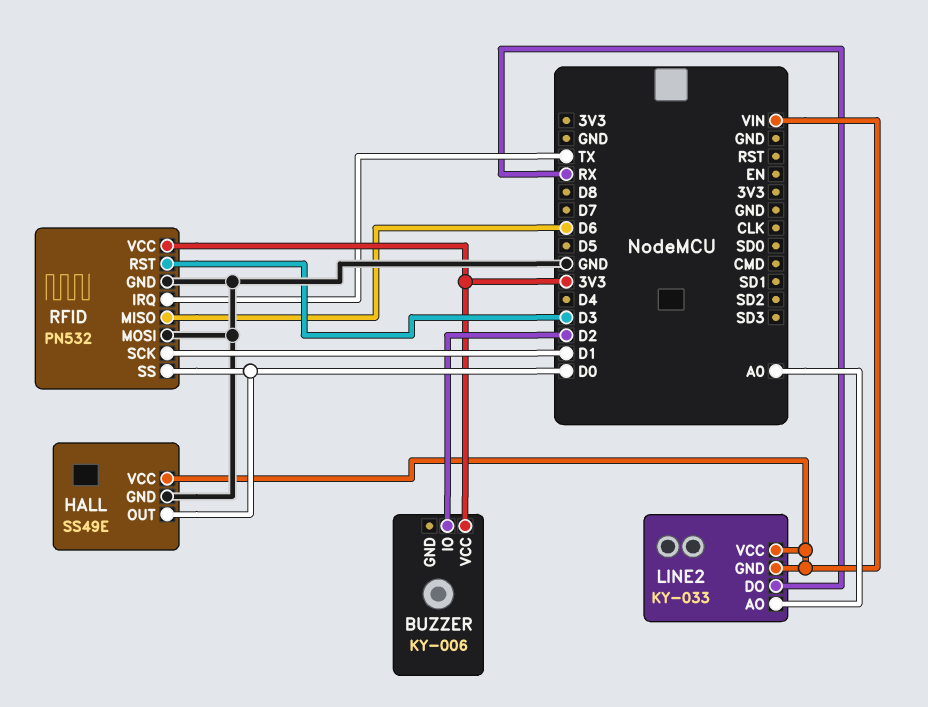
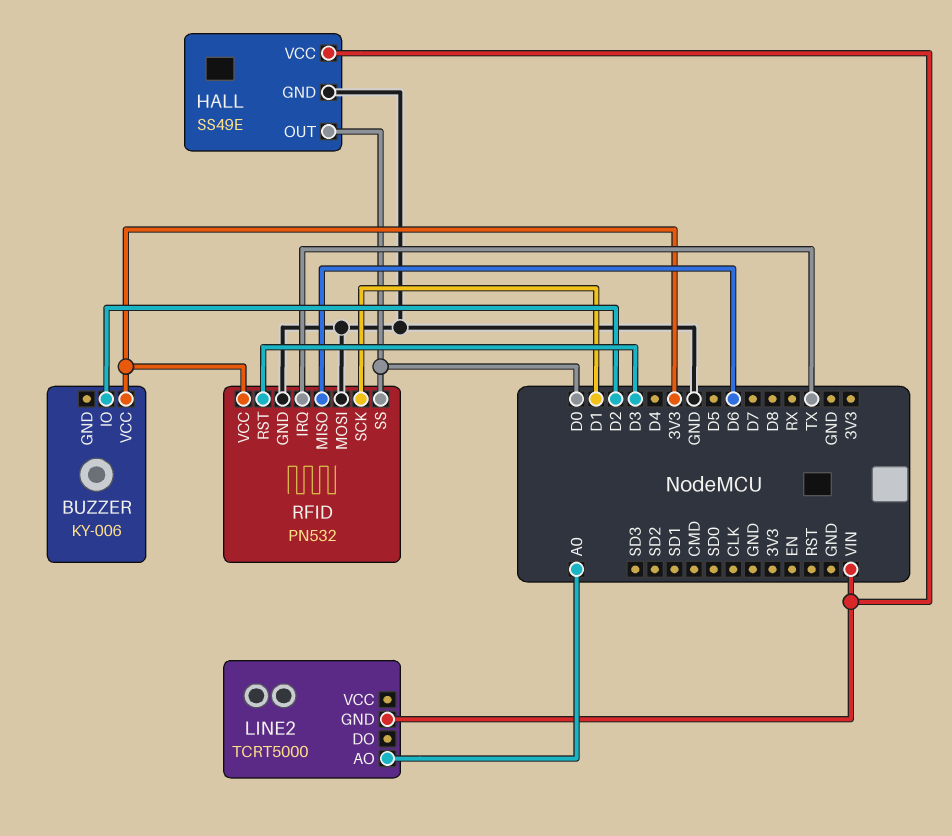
LINE2: KY-033 -> TCRT5000
LINE2 pin DO: RX -> none
LINE2 pin VCC: VIN -> none

